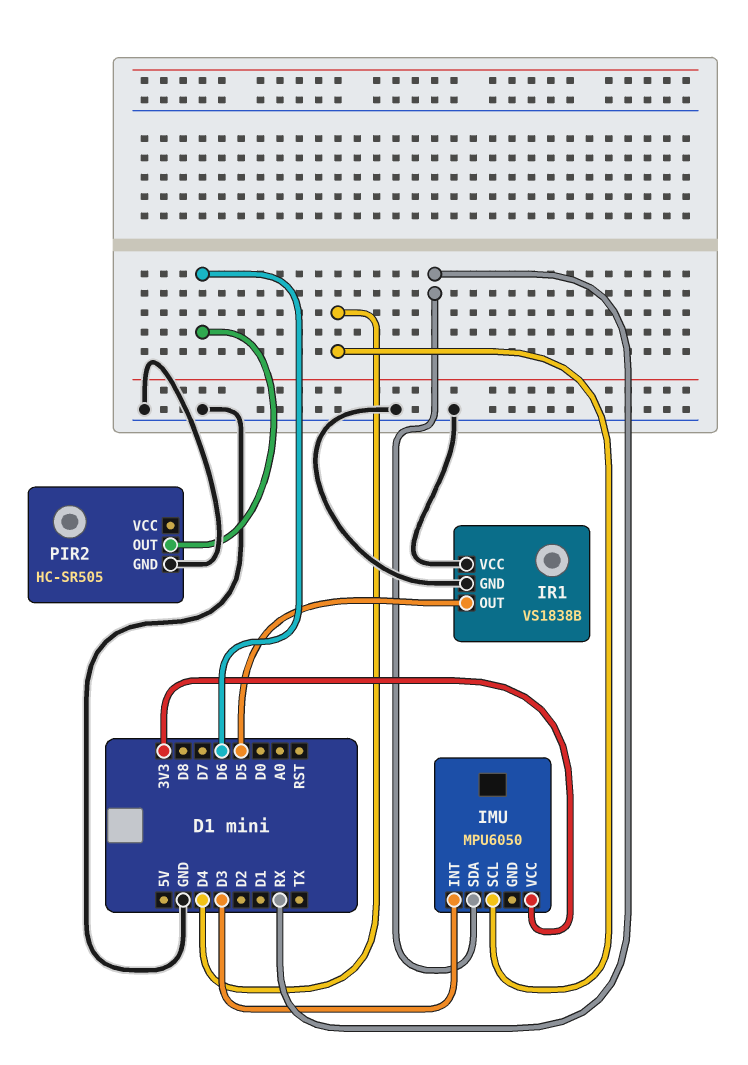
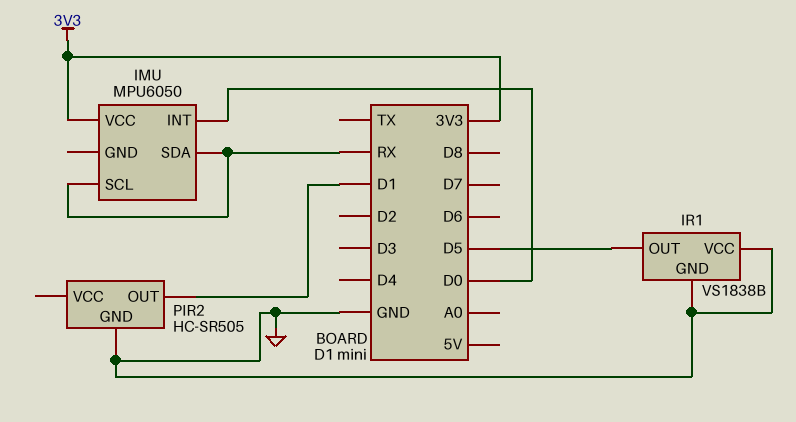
IMU pin INT: D3 -> D0
IMU pin SCL: D4 -> RX
PIR2 pin OUT: D6 -> D1

